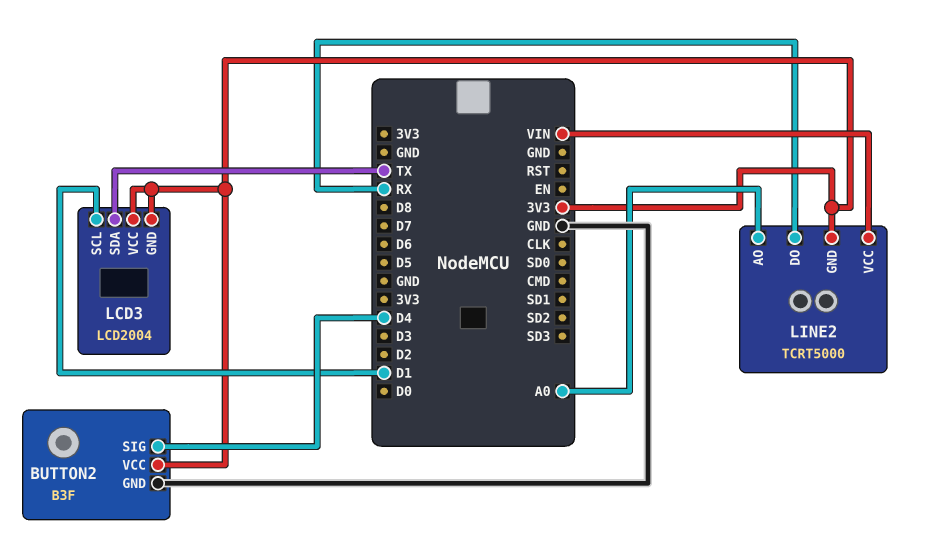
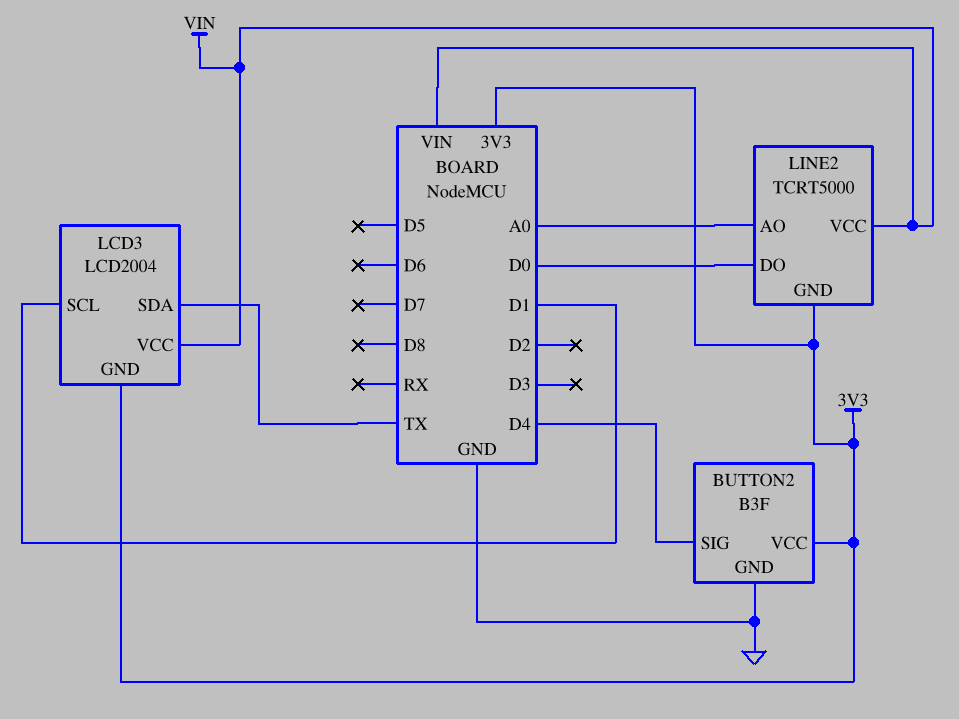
LCD3 pin VCC: 3V3 -> VIN
LINE2 pin DO: RX -> D0

